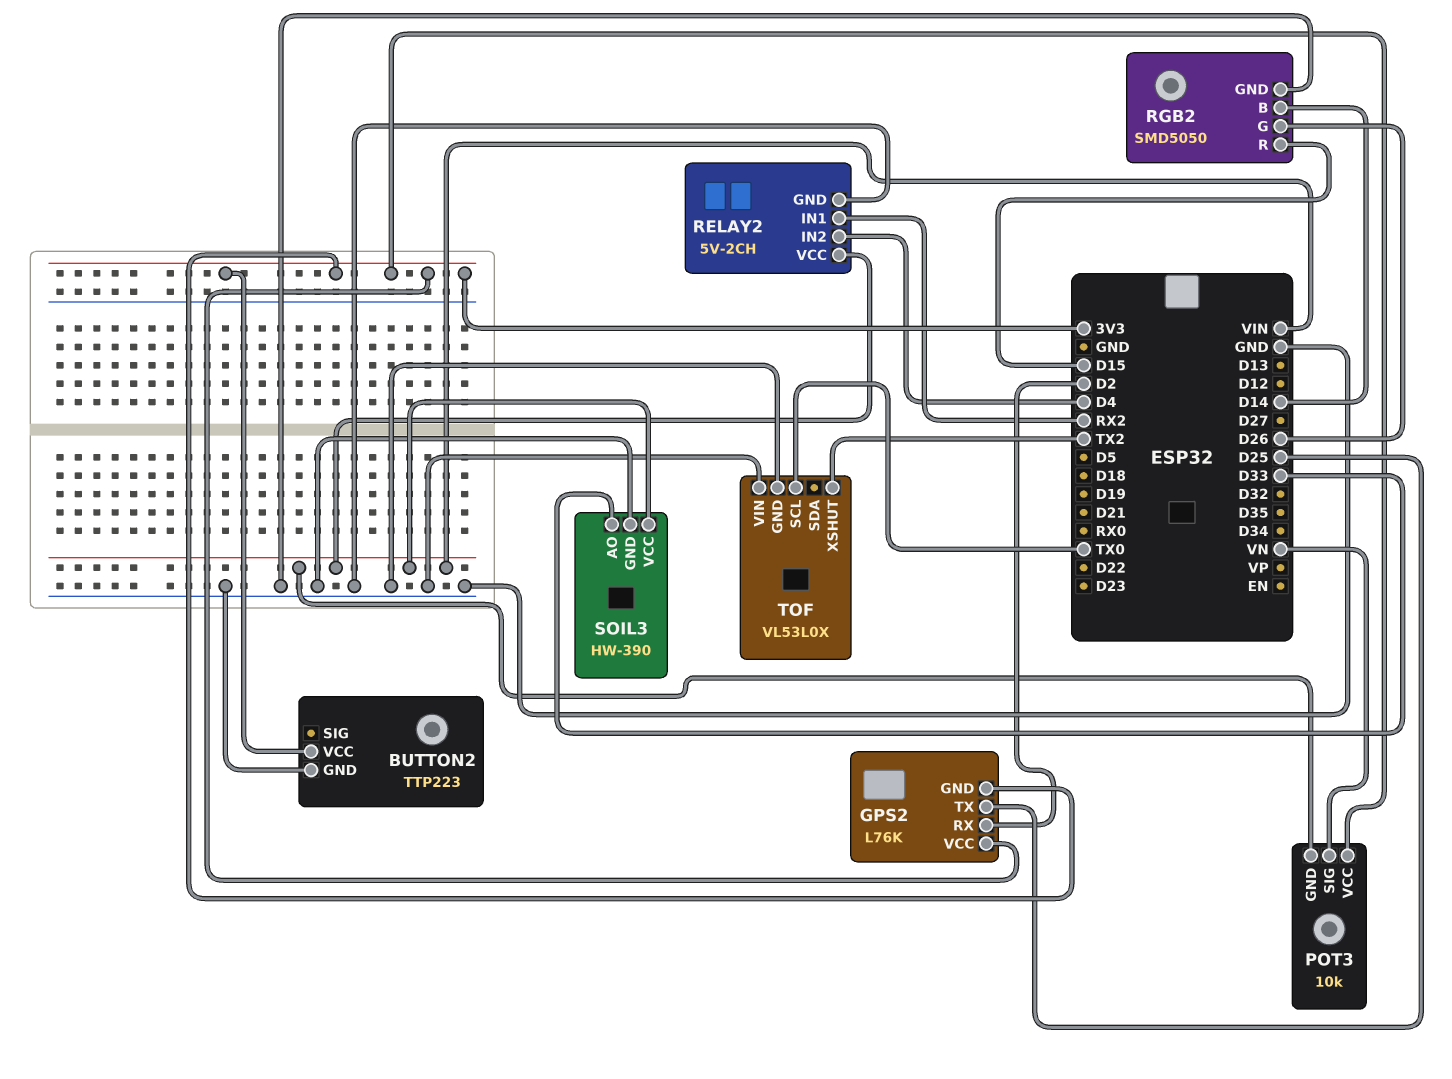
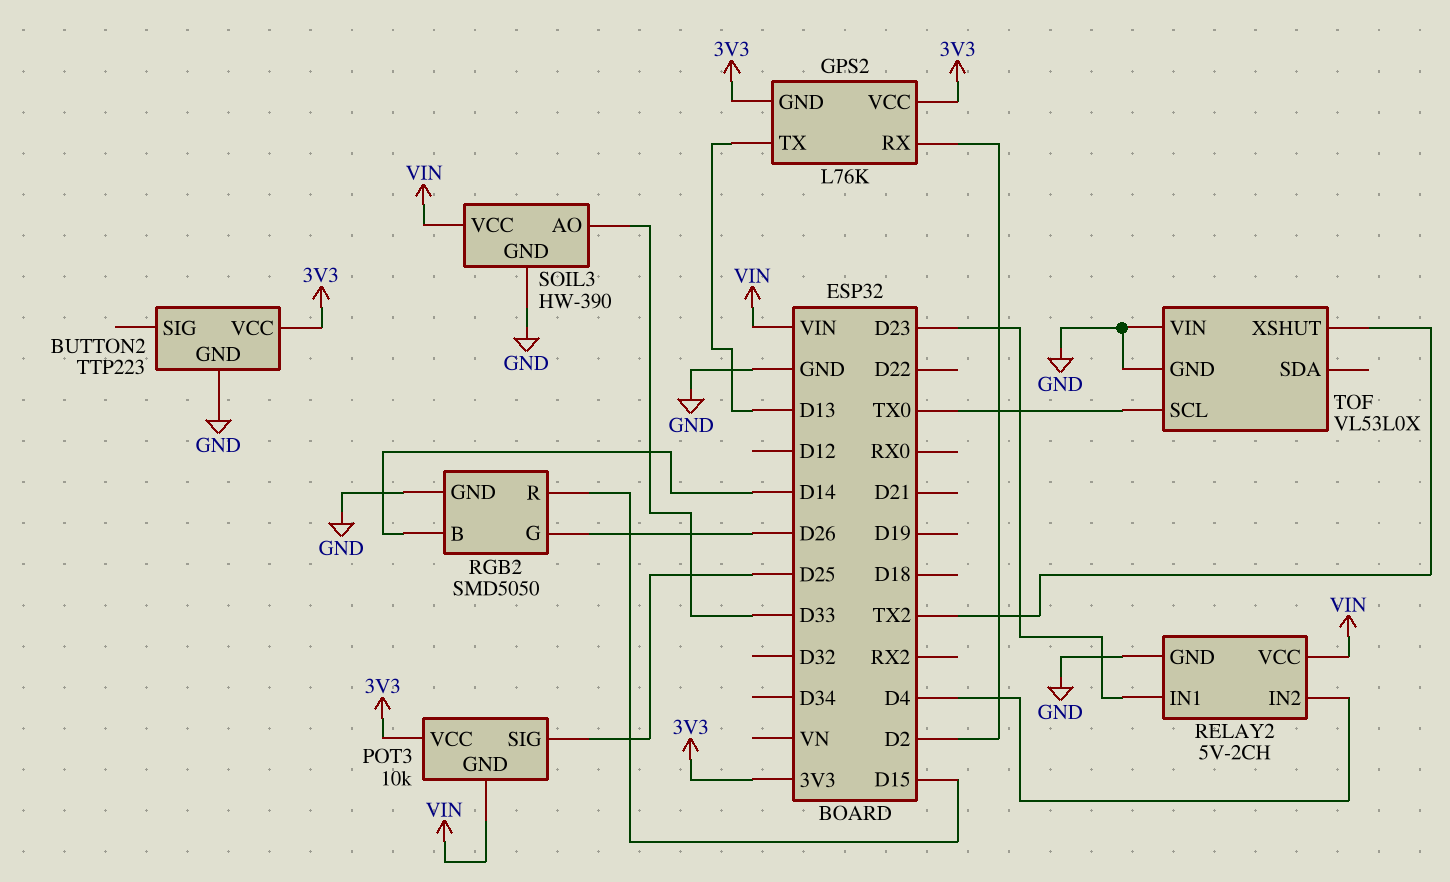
GPS2 pin TX: D25 -> D13
POT3 pin SIG: VN -> D25
RELAY2 pin IN1: RX2 -> D23

